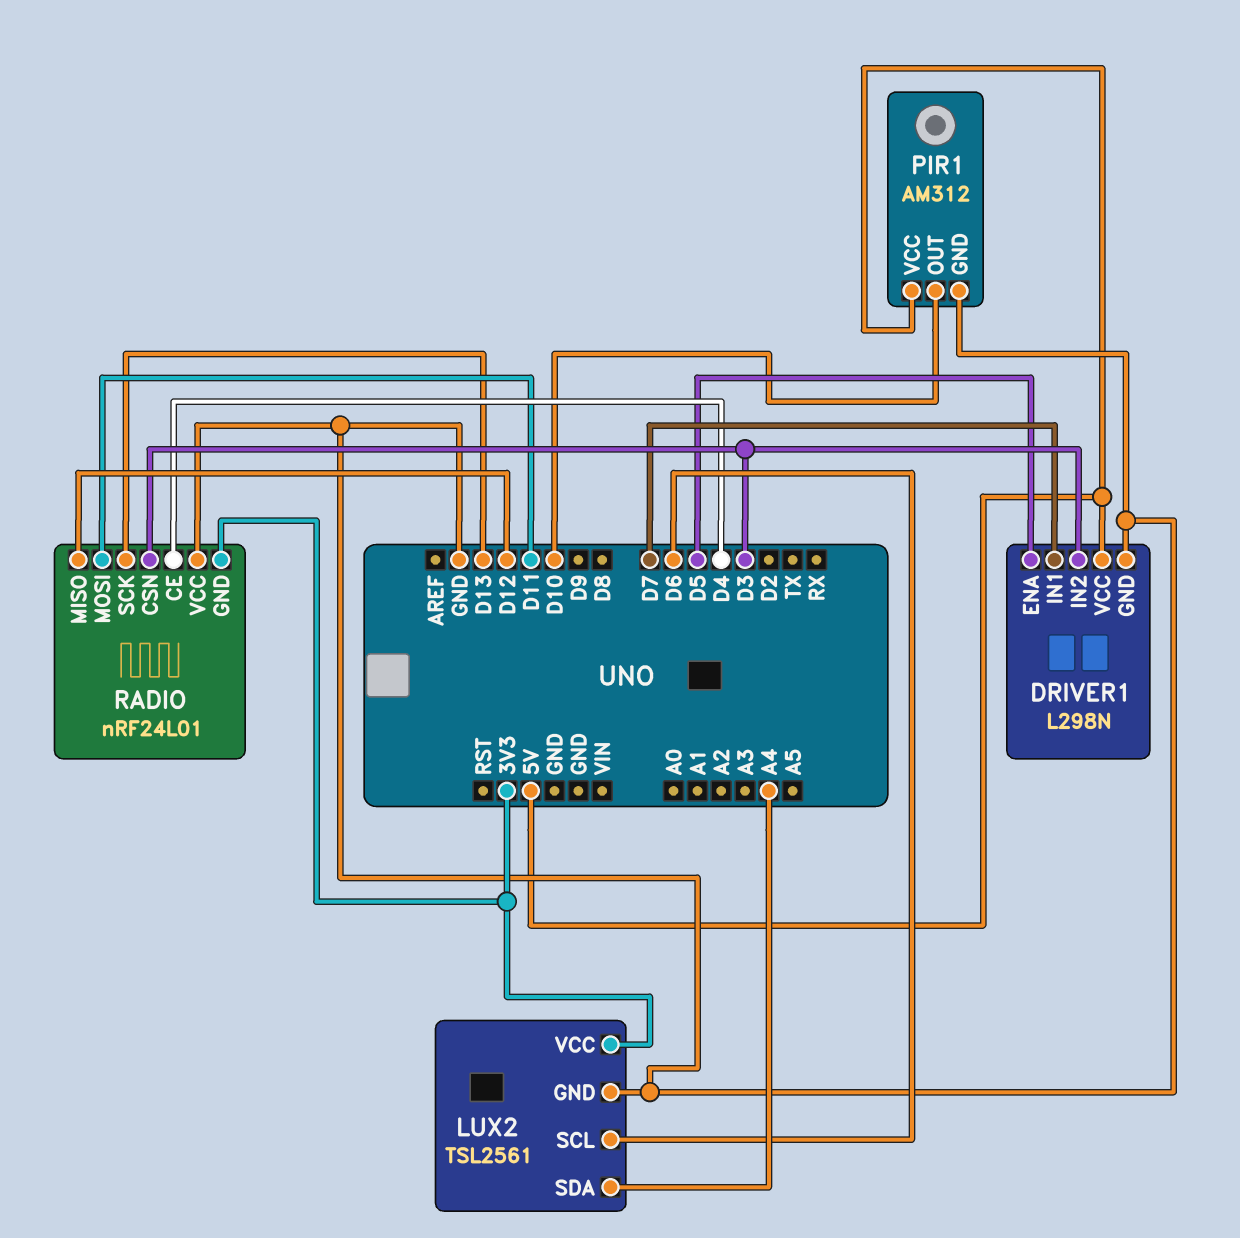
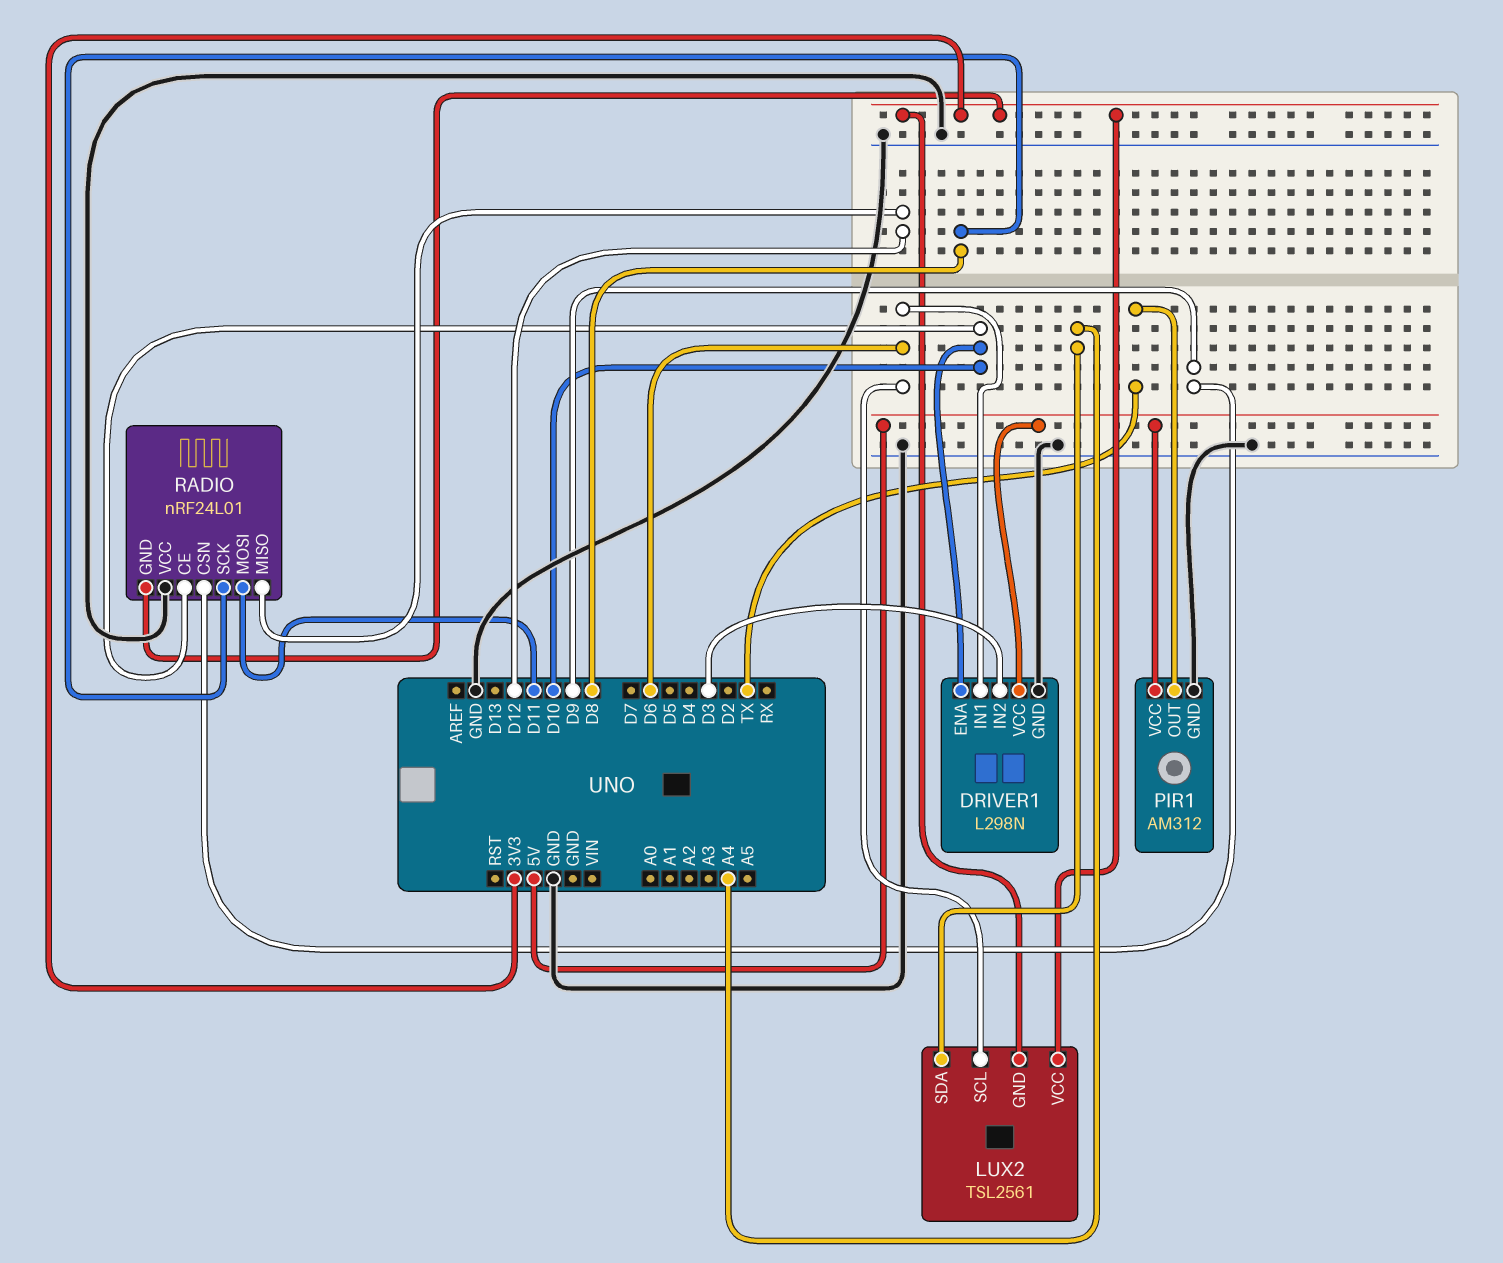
DRIVER1 pin ENA: D5 -> D10
DRIVER1 pin IN1: D7 -> D6
LUX2 pin GND: GND -> 3V3
PIR1 pin OUT: D10 -> TX
RADIO pin CE: D4 -> D10
RADIO pin CSN: D3 -> D9
RADIO pin SCK: D13 -> D8

